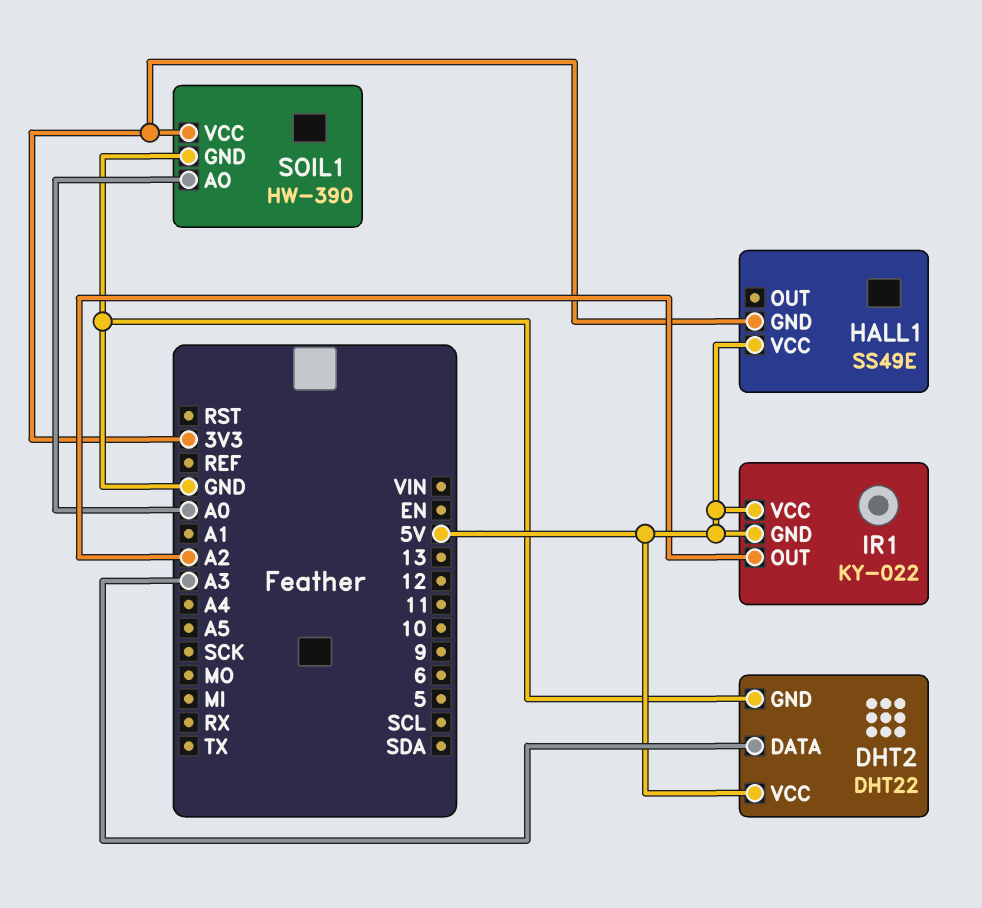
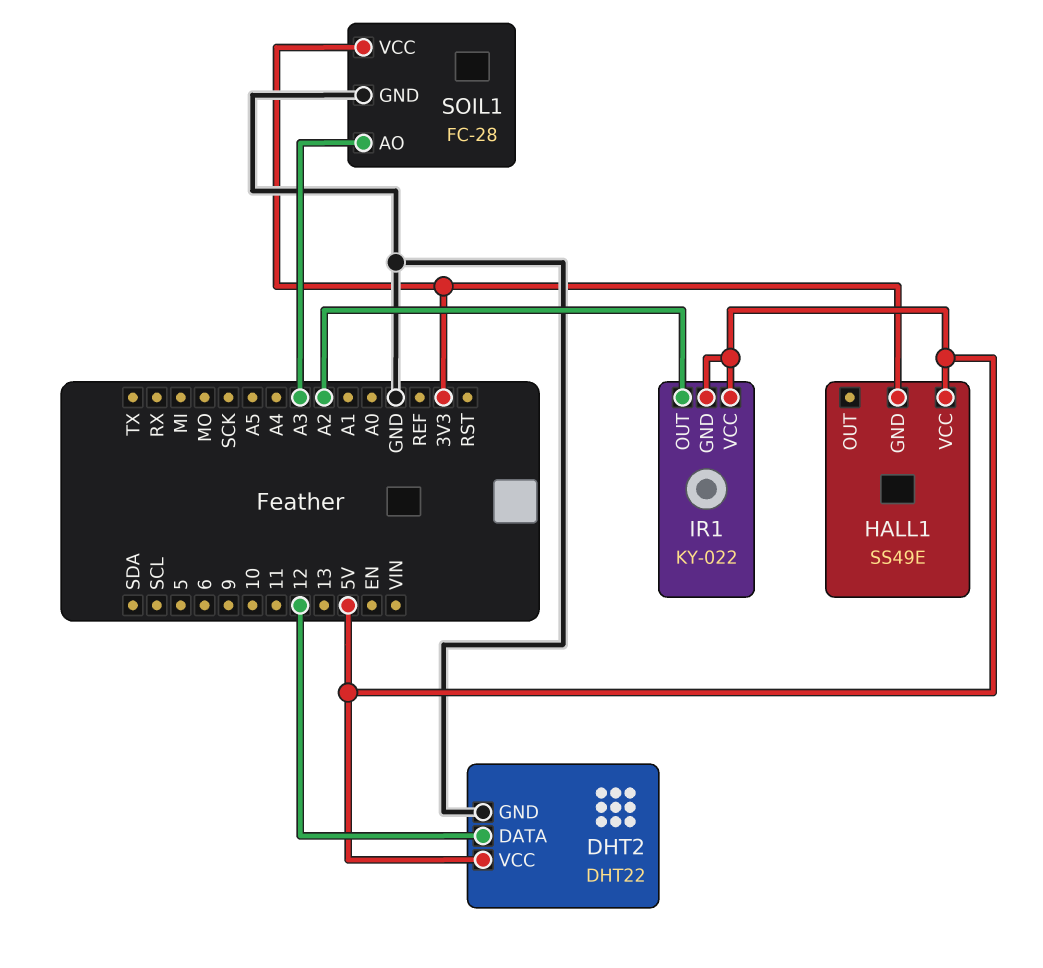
DHT2 pin DATA: A3 -> 12
SOIL1: HW-390 -> FC-28
SOIL1 pin AO: A0 -> A3

